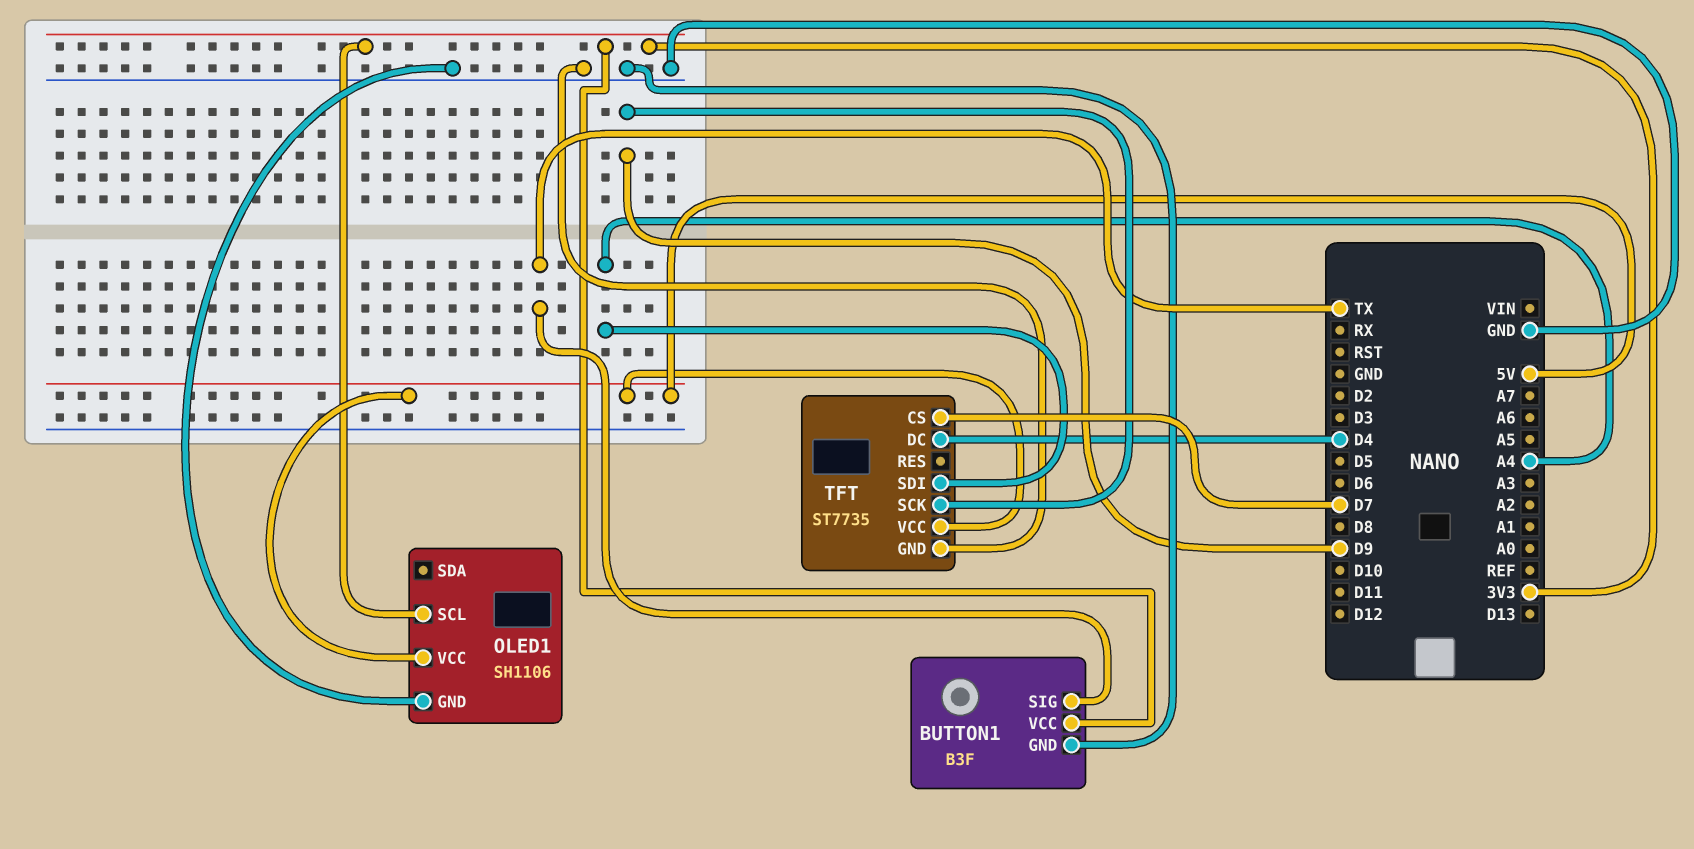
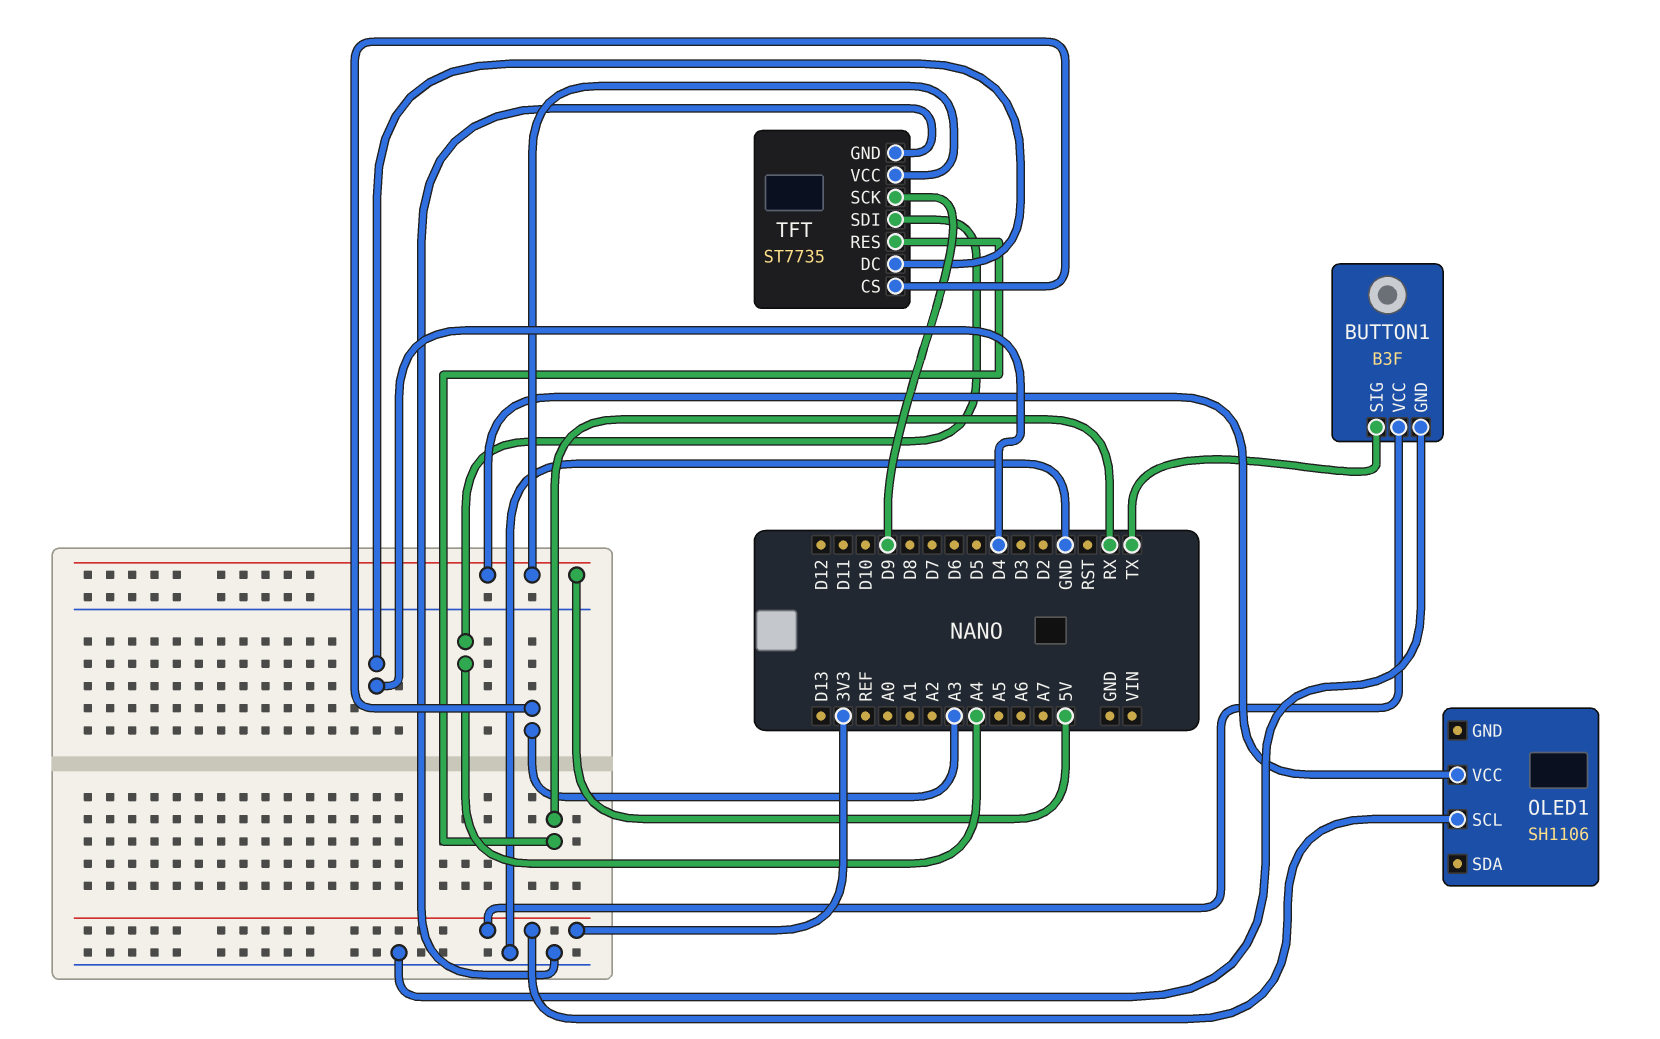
OLED1 pin GND: GND -> none
TFT pin CS: D7 -> A3
TFT pin RES: none -> RX

